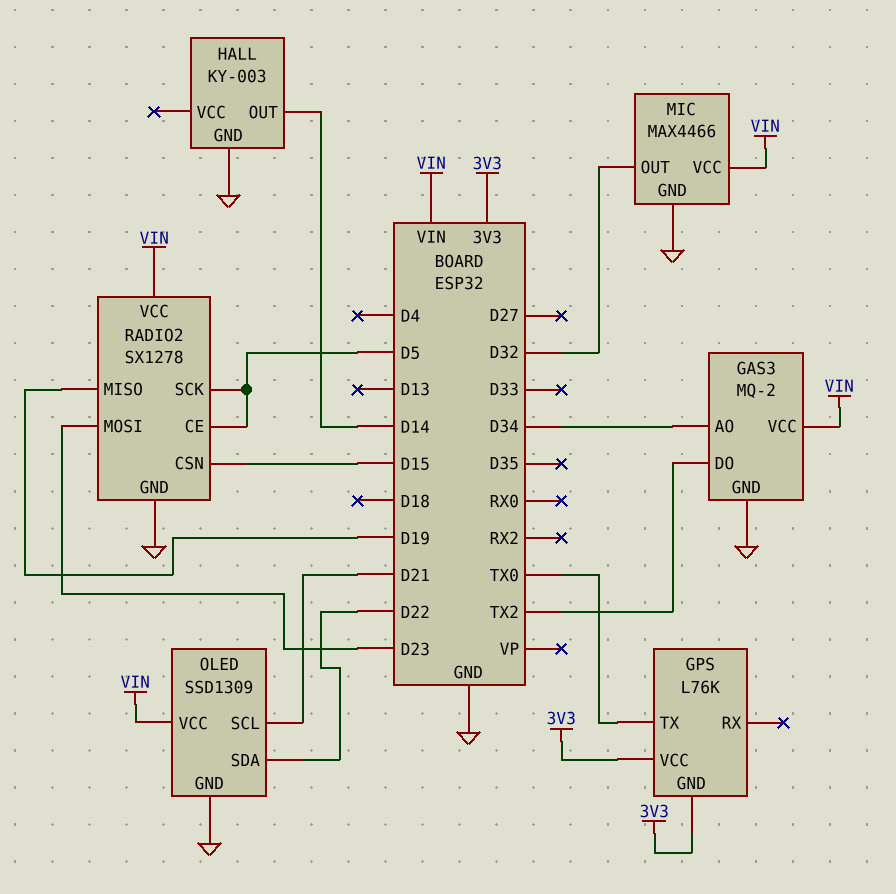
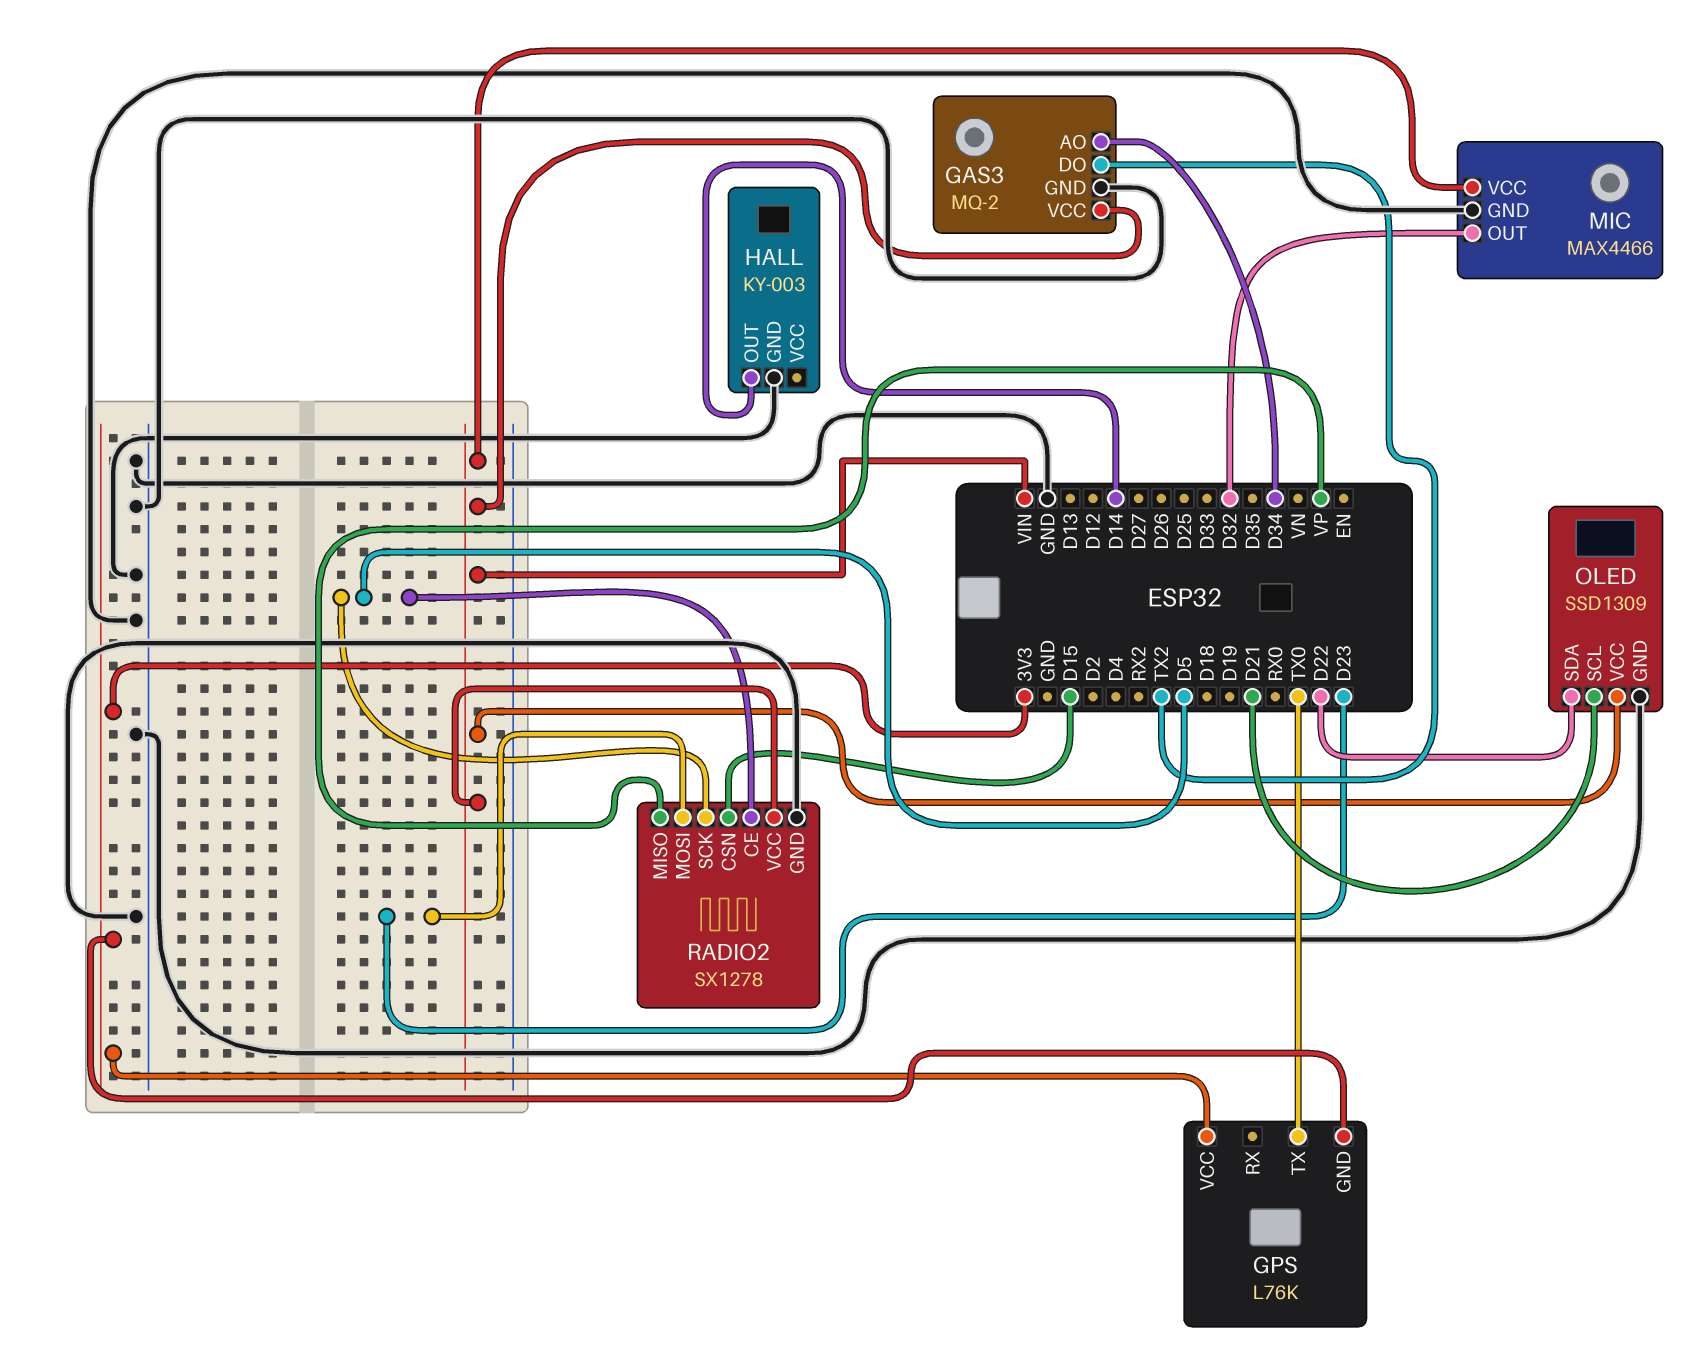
RADIO2 pin MISO: D19 -> VP

